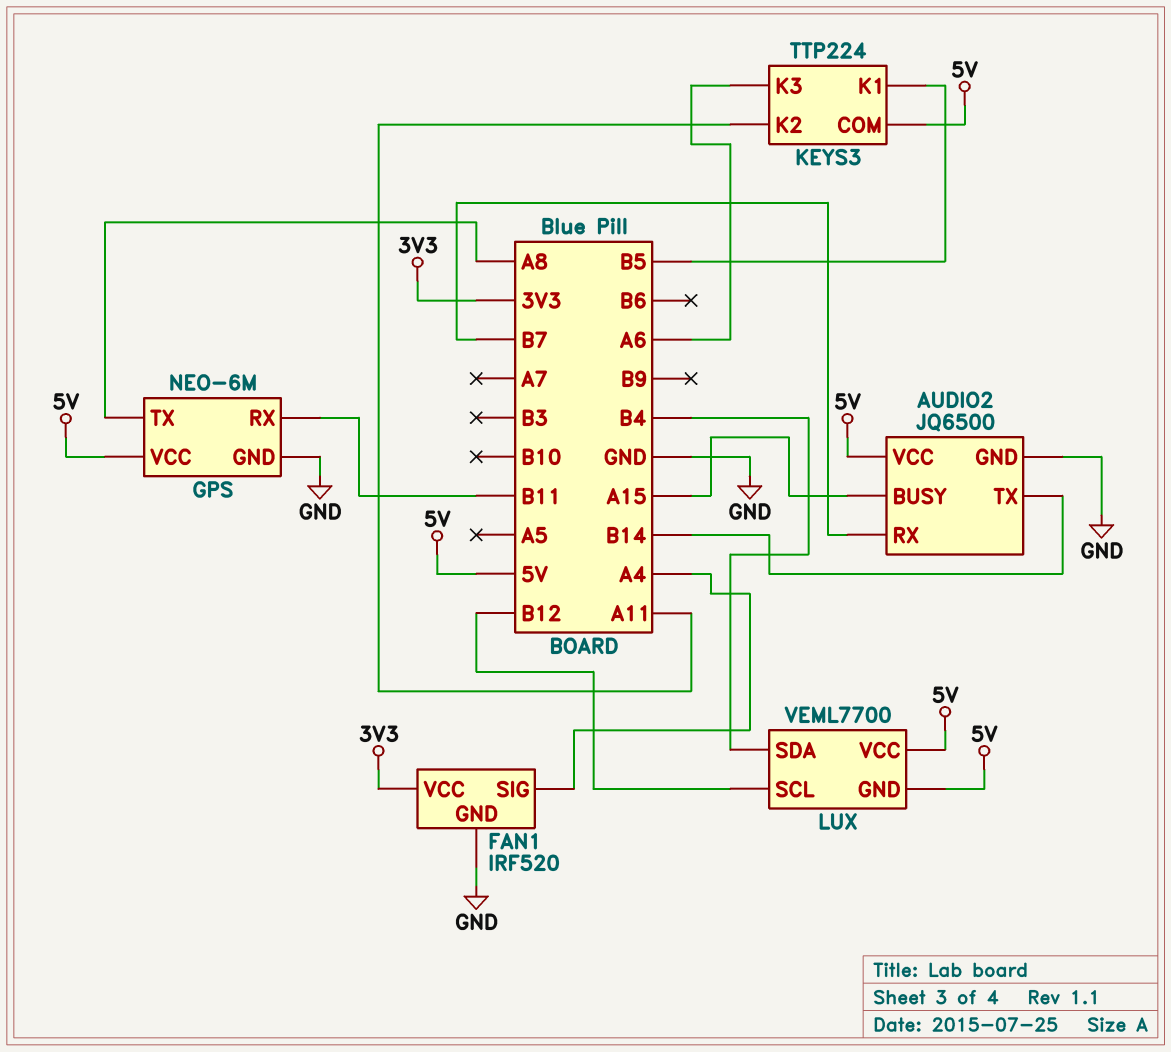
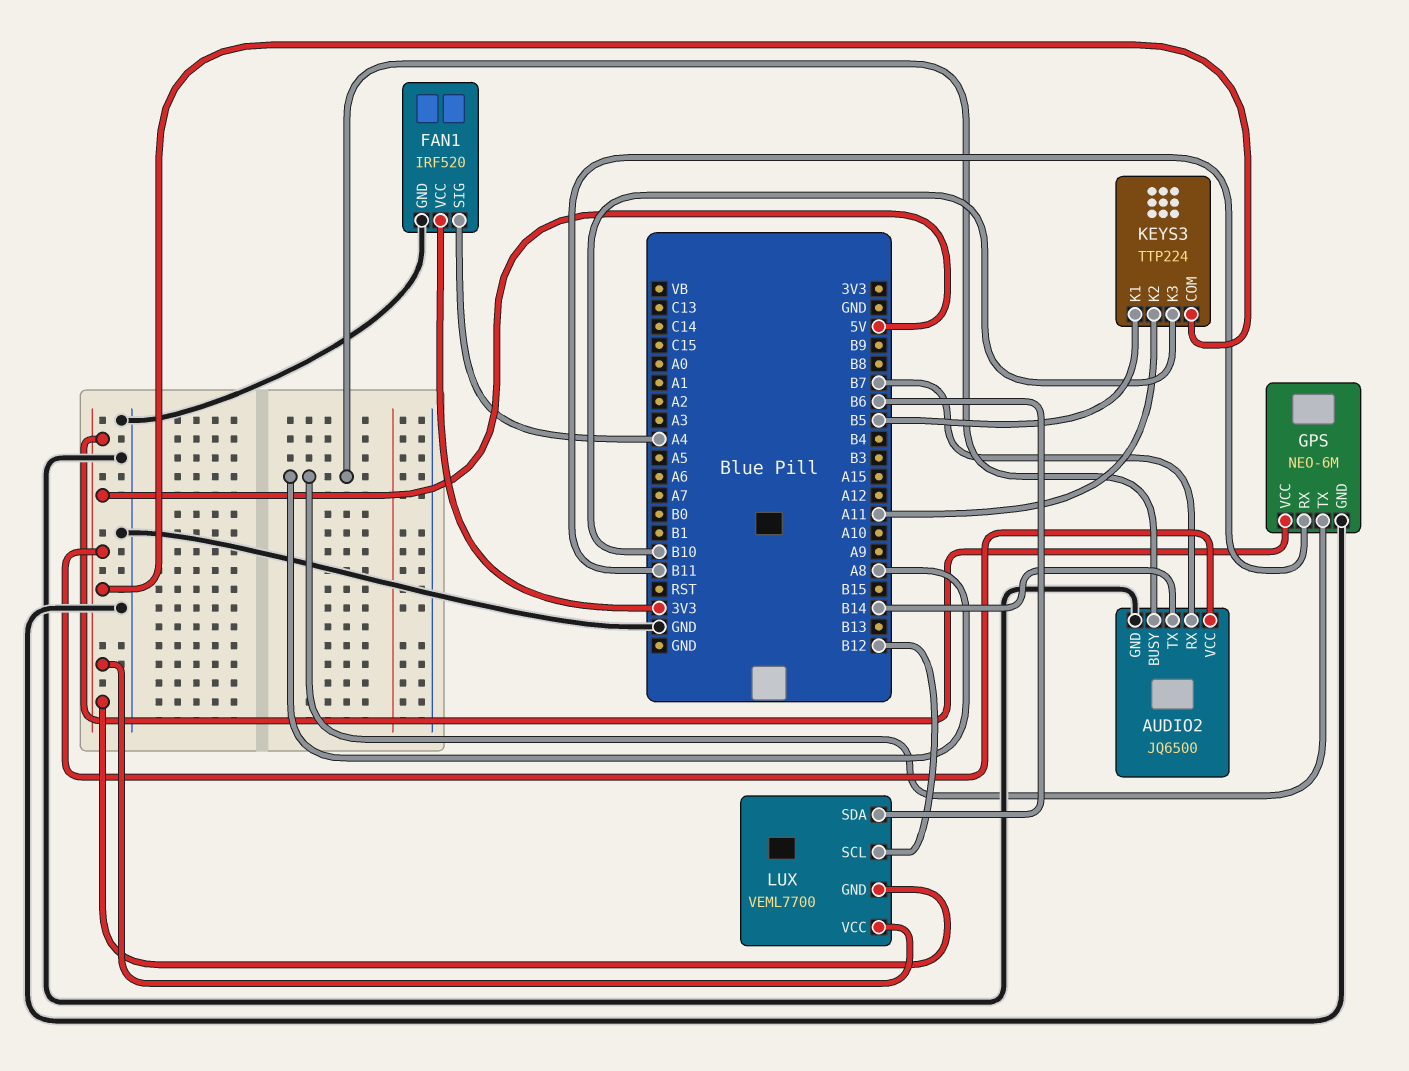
AUDIO2 pin BUSY: A15 -> A8
KEYS3 pin K3: A6 -> B10
LUX pin SDA: B4 -> B6

